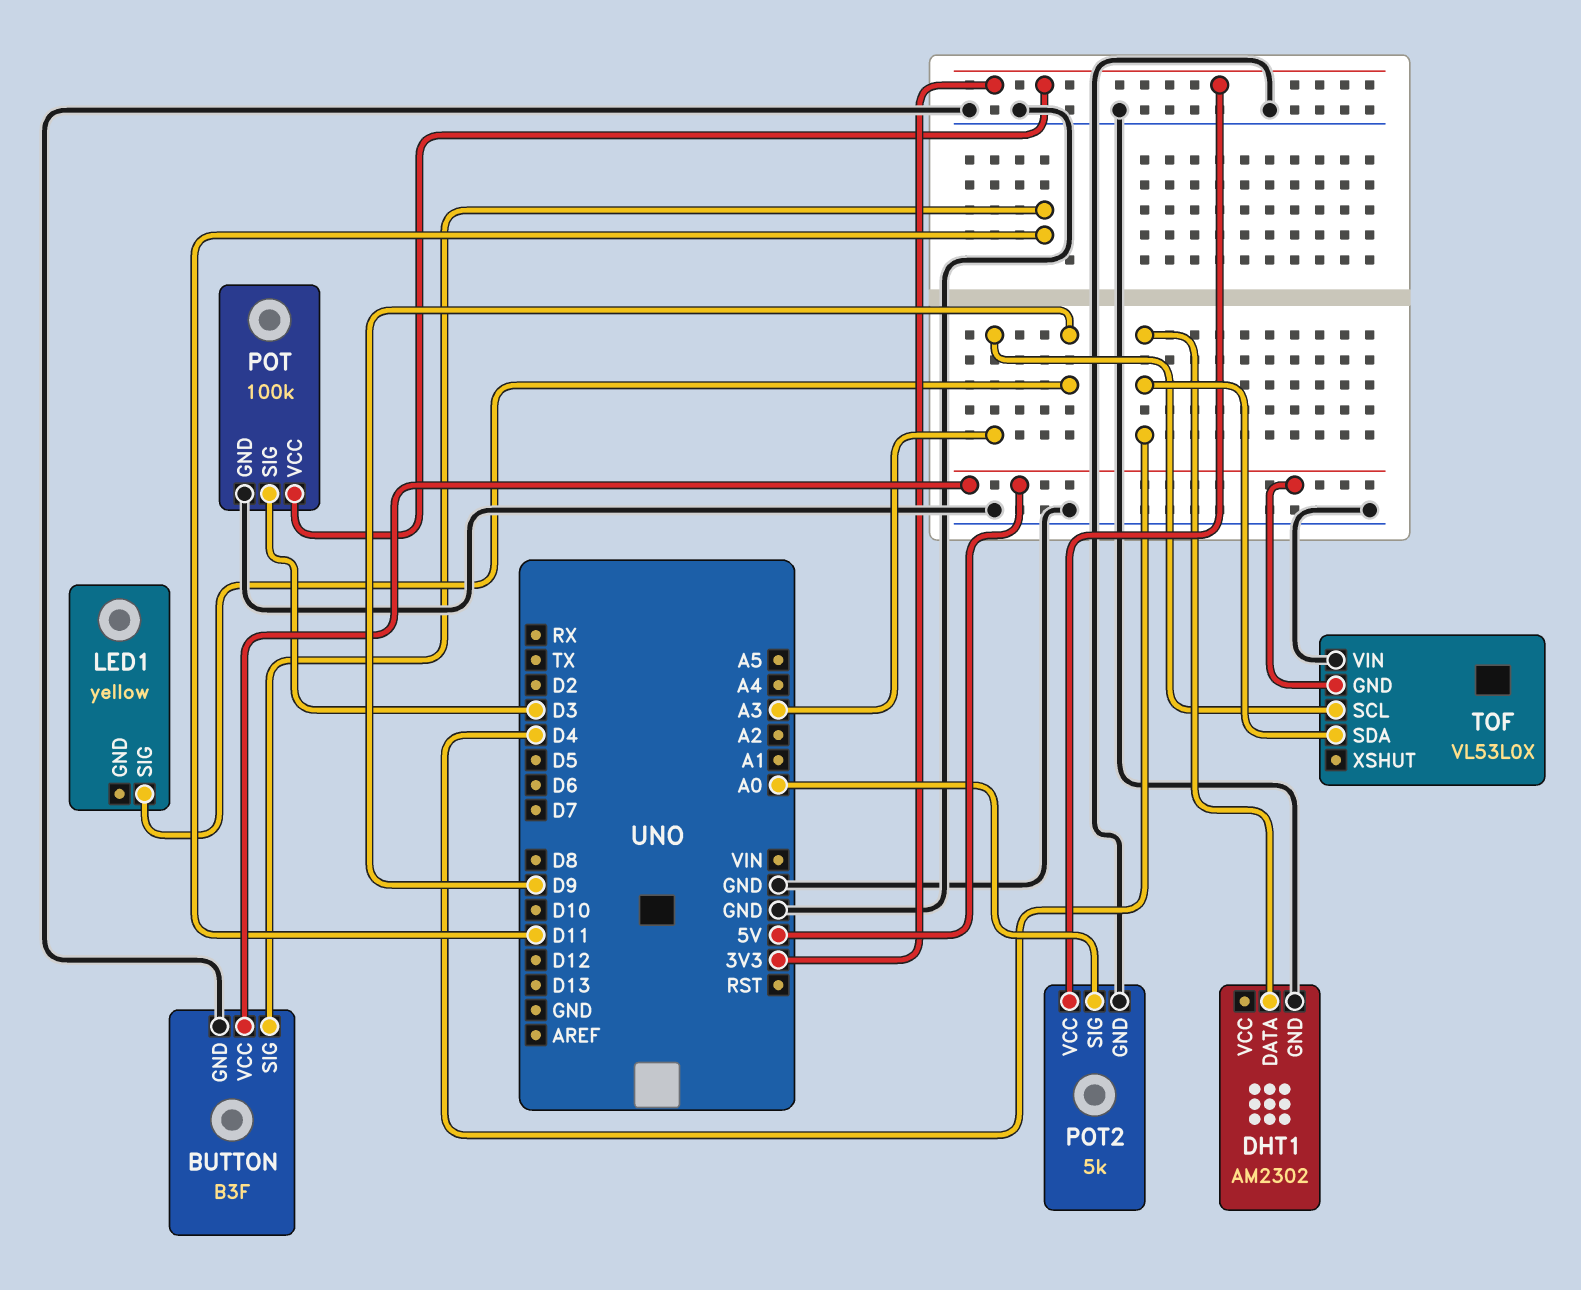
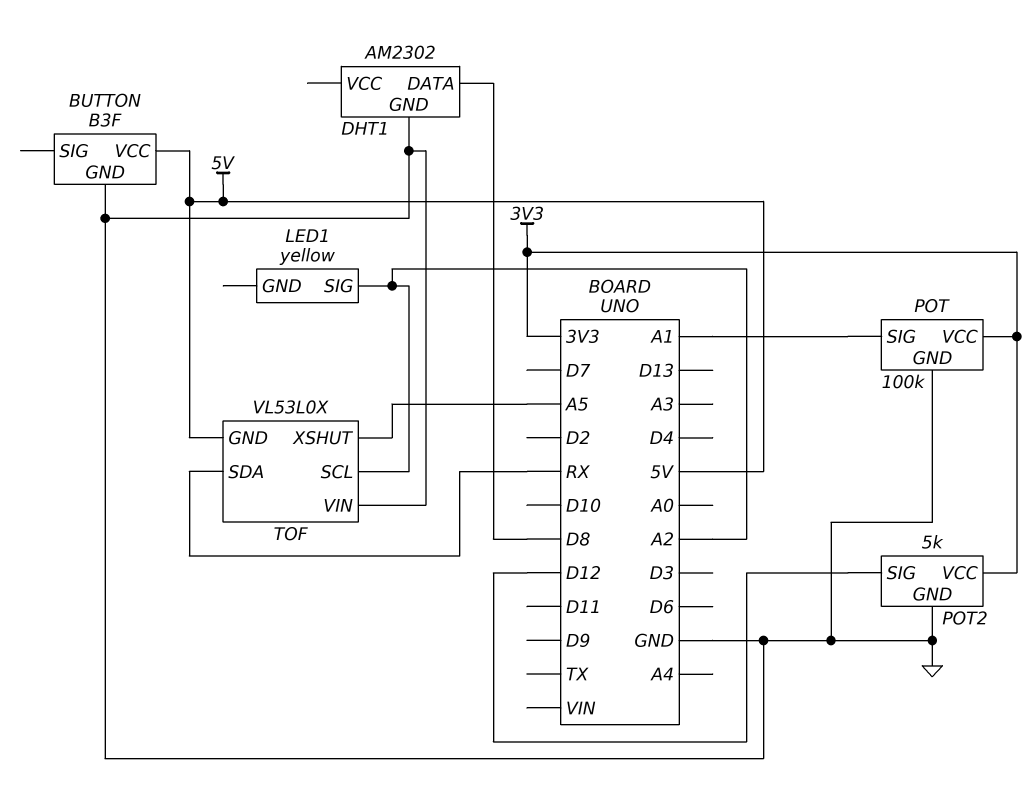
BUTTON pin SIG: D11 -> none
DHT1 pin DATA: D4 -> D8
LED1 pin SIG: D9 -> A2
POT pin SIG: D3 -> A1
POT2 pin SIG: A0 -> D12
TOF pin SCL: A3 -> A2
TOF pin SDA: D4 -> RX
TOF pin XSHUT: none -> A5

